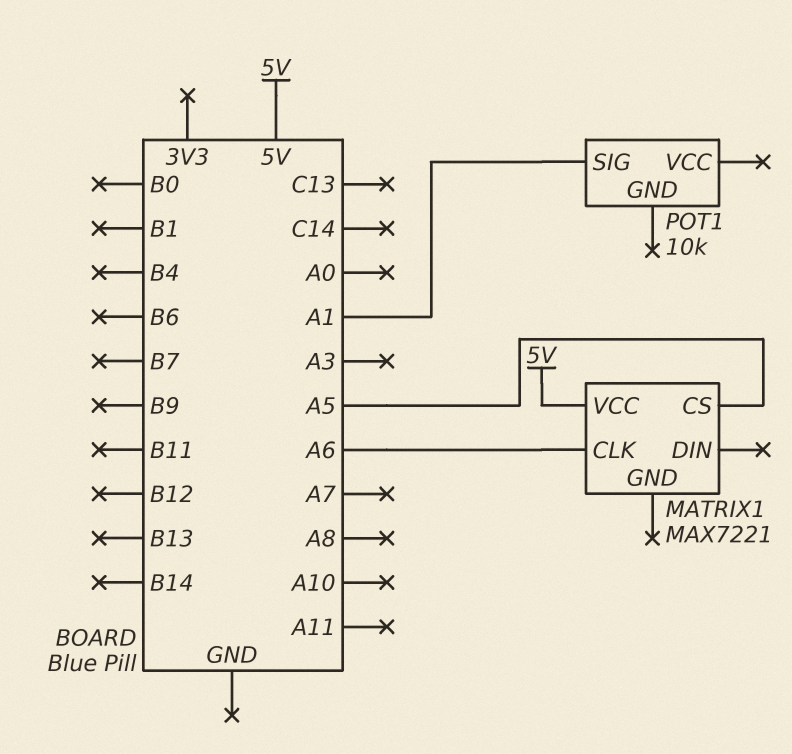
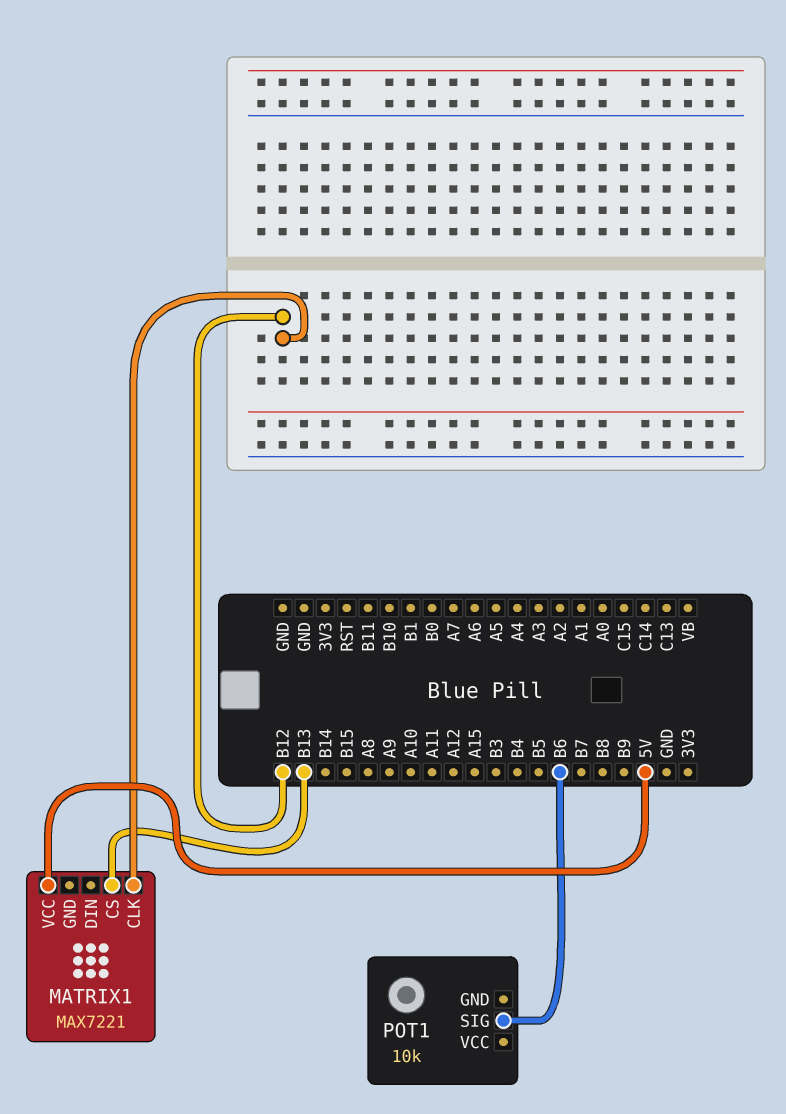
MATRIX1 pin CLK: A6 -> B12
MATRIX1 pin CS: A5 -> B13
POT1 pin SIG: A1 -> B6

